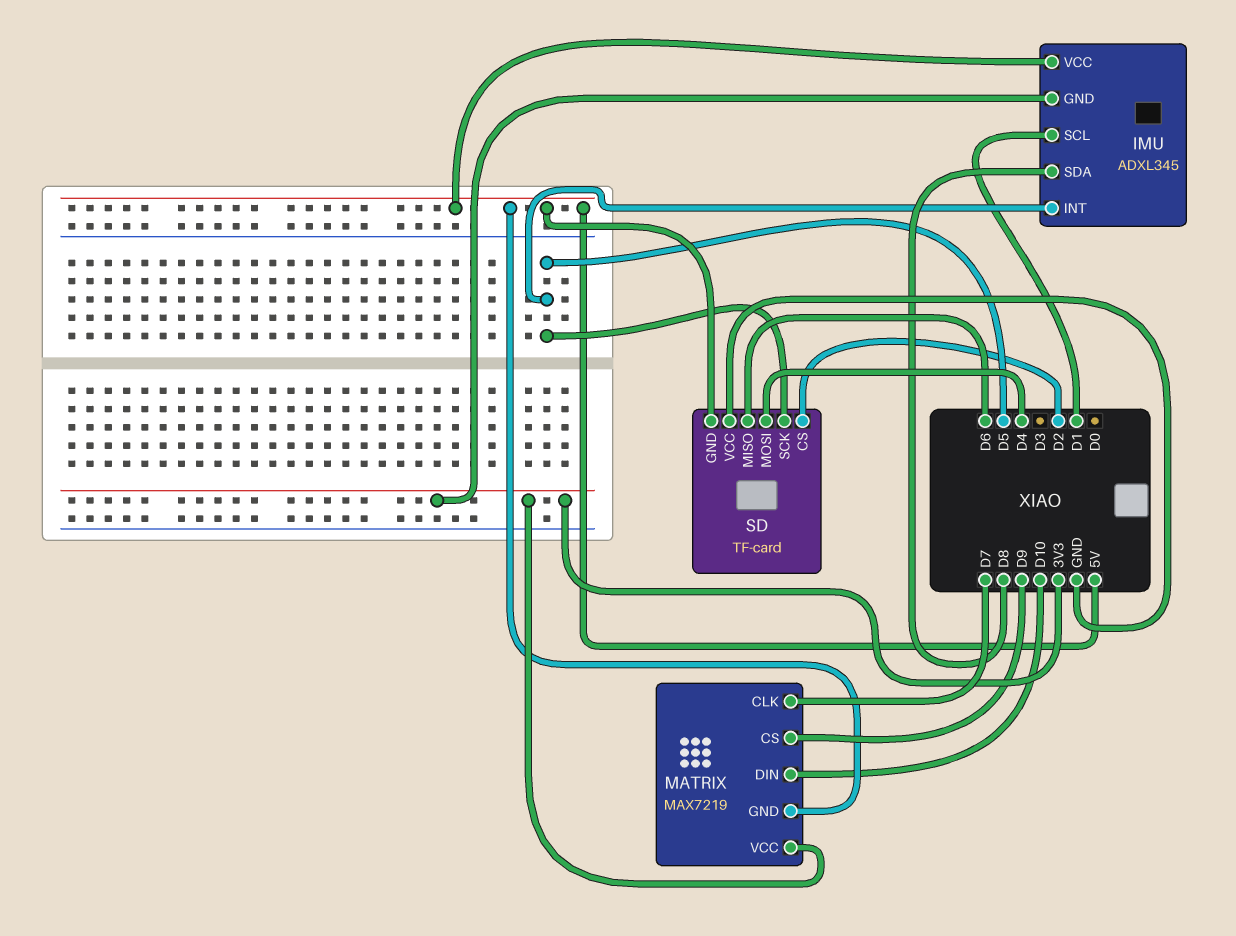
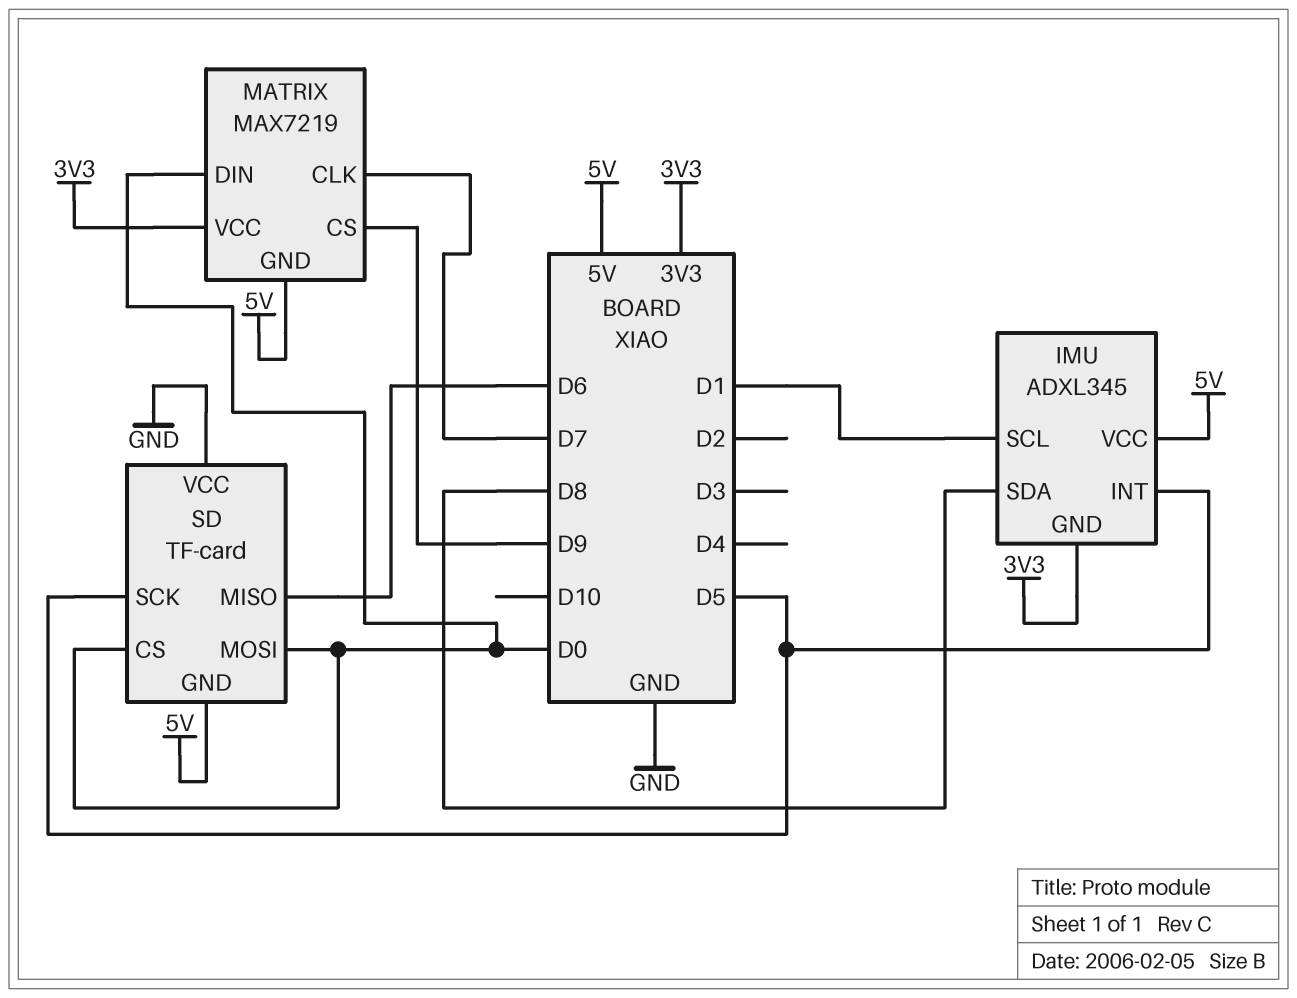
MATRIX pin DIN: D10 -> D0
SD pin CS: D2 -> D0
SD pin MOSI: D4 -> D0

